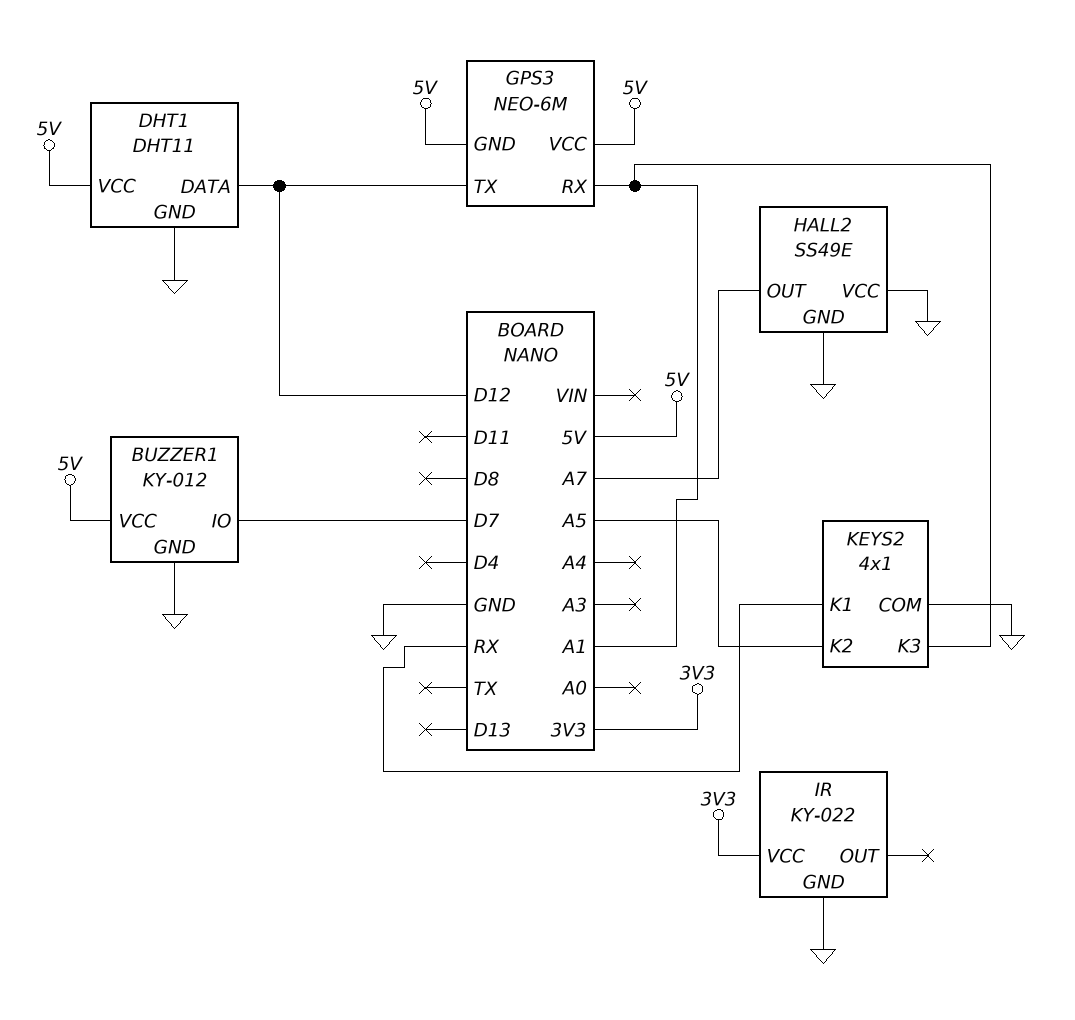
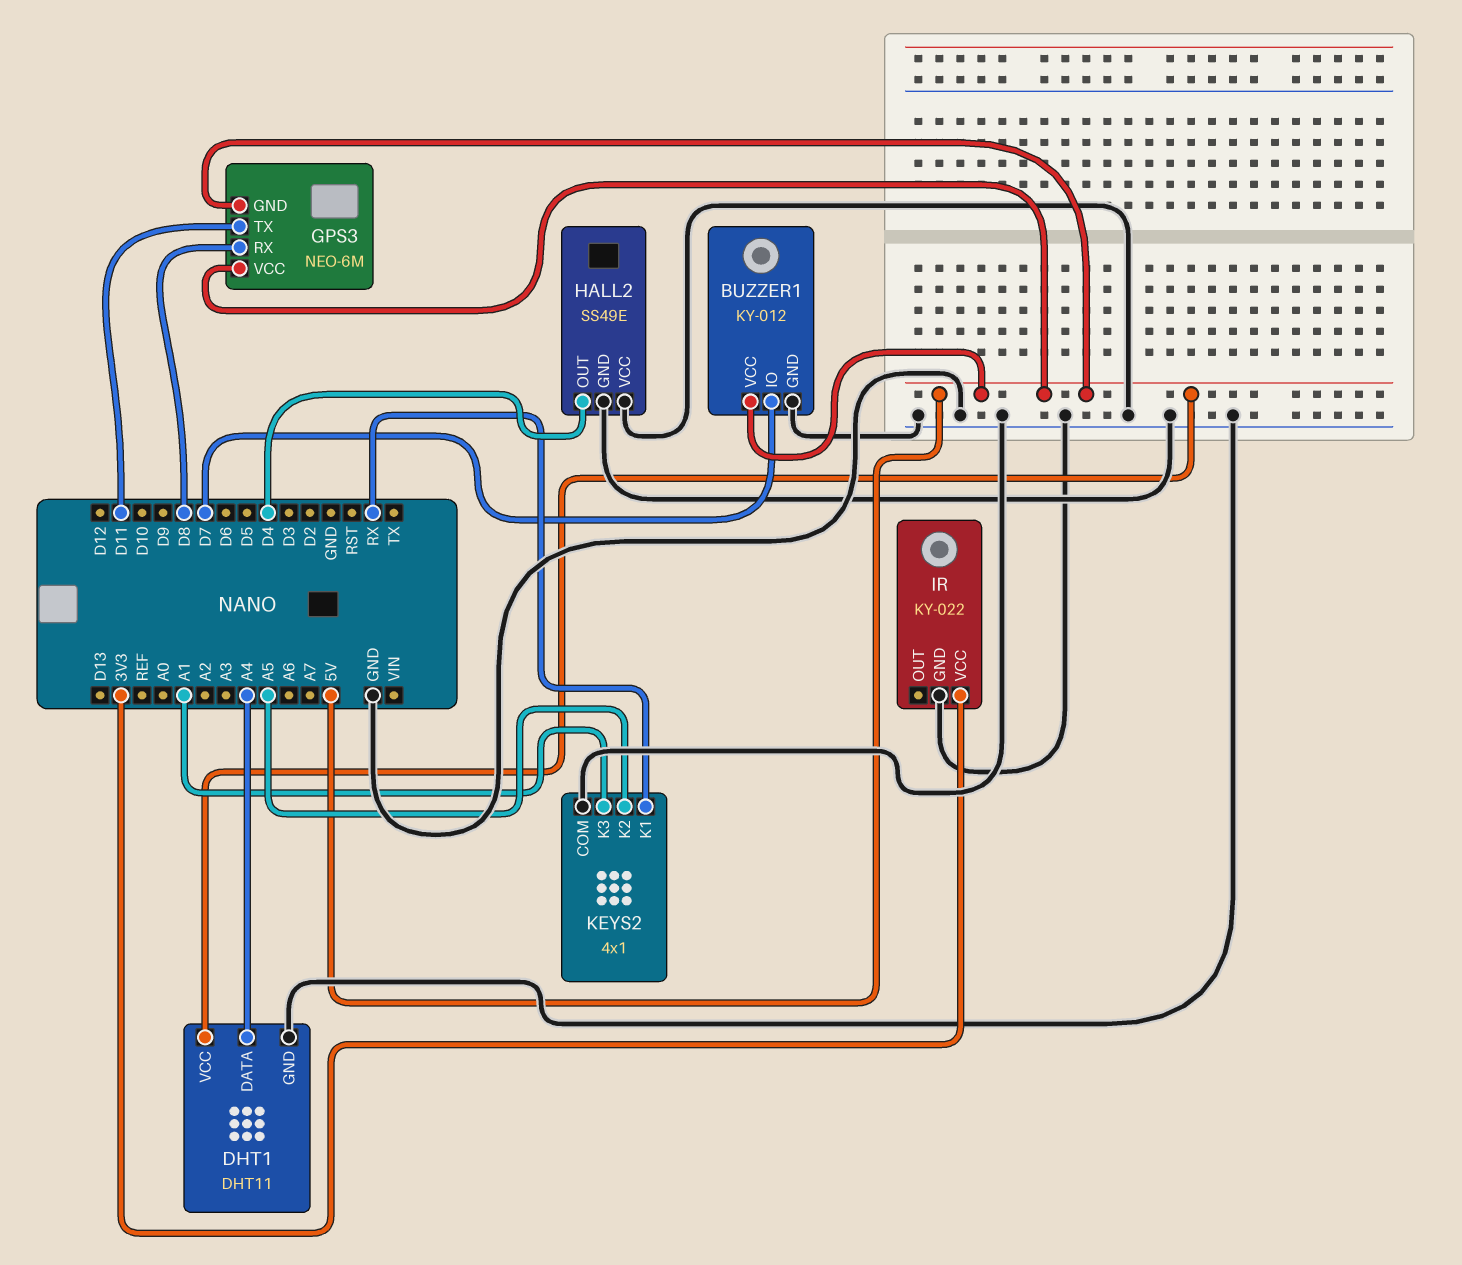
DHT1 pin DATA: D12 -> A4
GPS3 pin RX: A1 -> D8
GPS3 pin TX: D12 -> D11
HALL2 pin OUT: A7 -> D4

